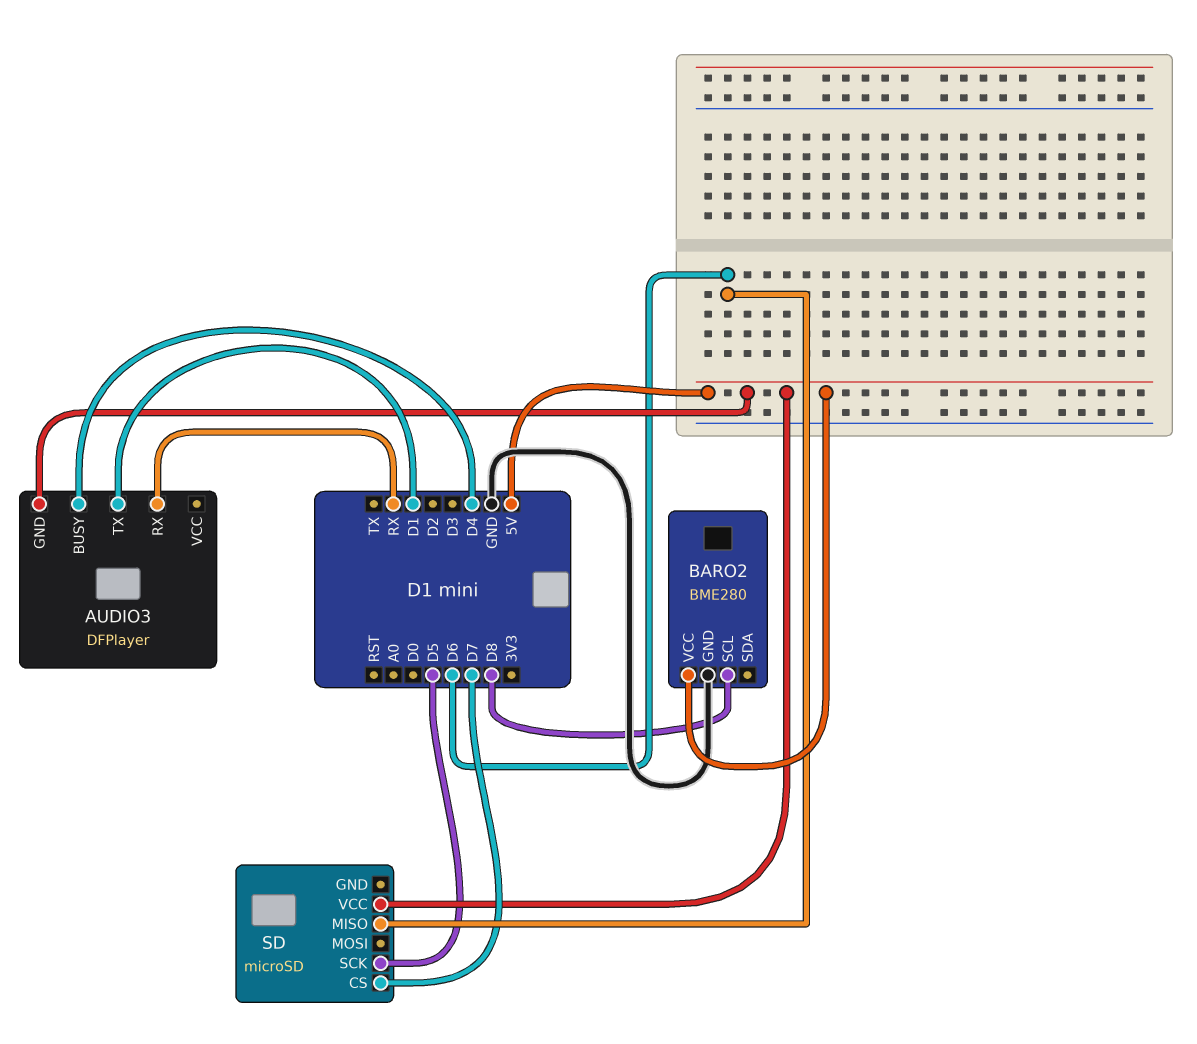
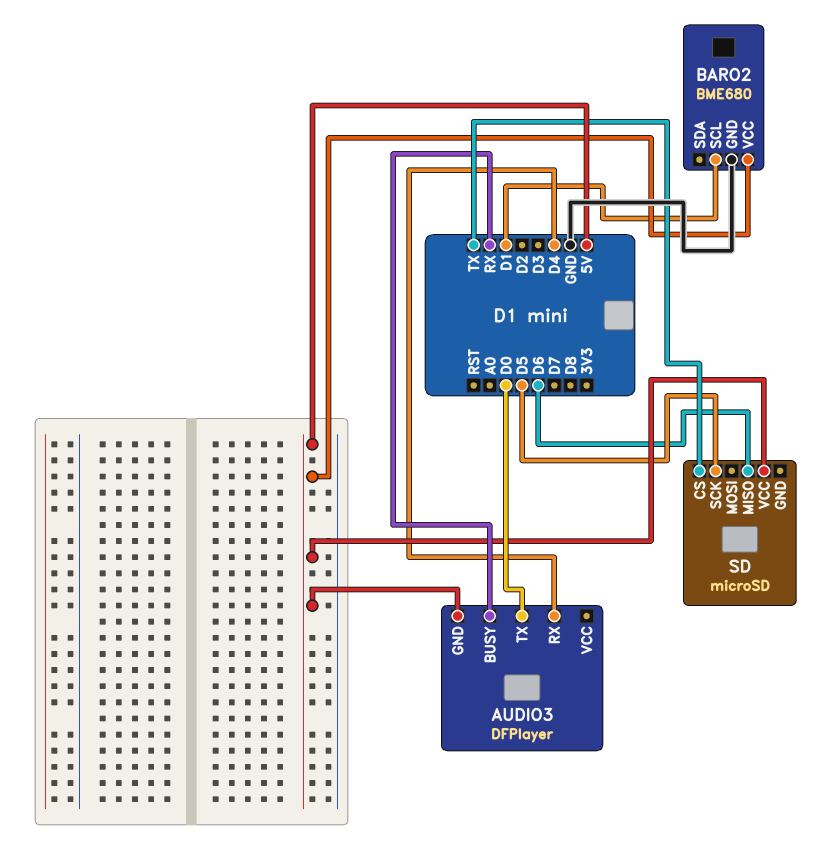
AUDIO3 pin BUSY: D4 -> RX
AUDIO3 pin RX: RX -> D4
AUDIO3 pin TX: D1 -> D0
BARO2: BME280 -> BME680
BARO2 pin SCL: D8 -> D1
SD pin CS: D7 -> TX

